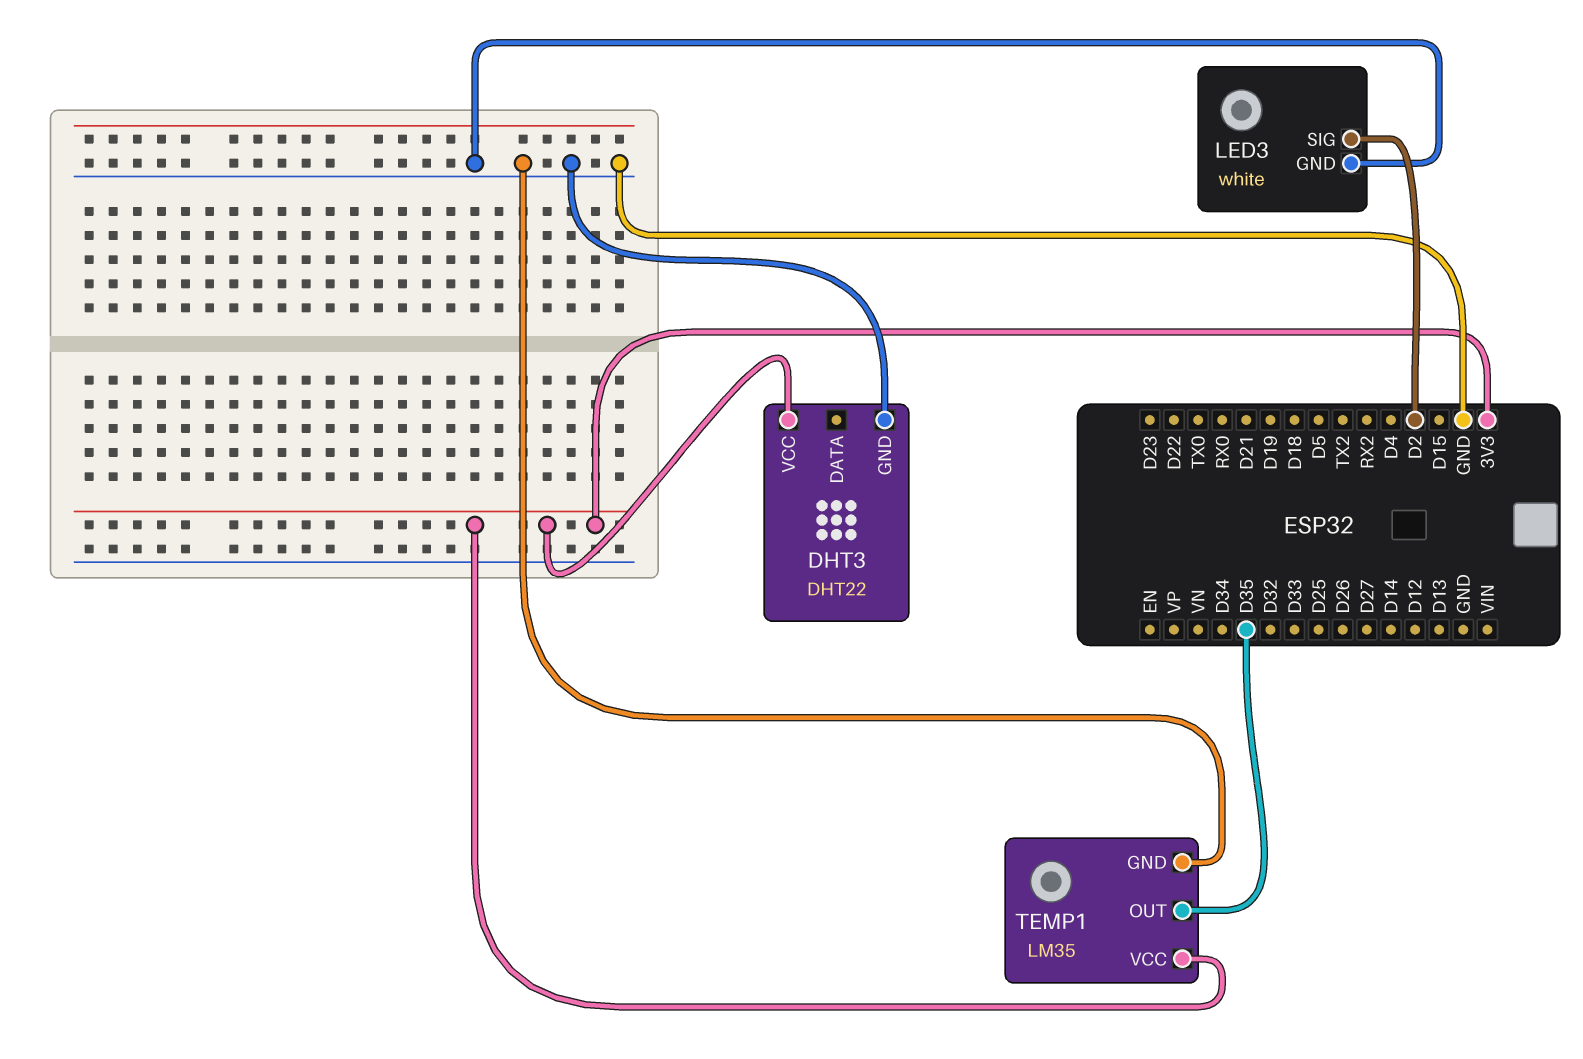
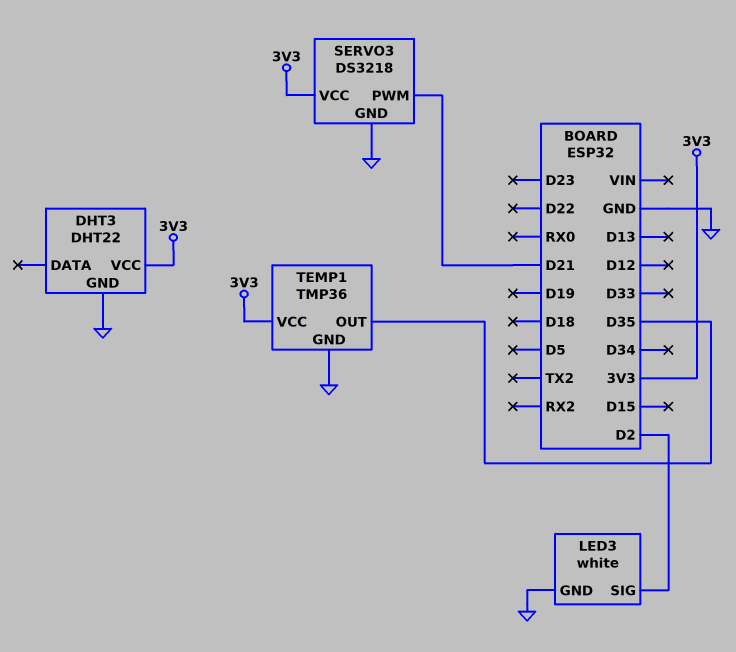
SERVO3: none -> DS3218
SERVO3 pin GND: none -> GND
SERVO3 pin PWM: none -> D21
SERVO3 pin VCC: none -> 3V3
TEMP1: LM35 -> TMP36

